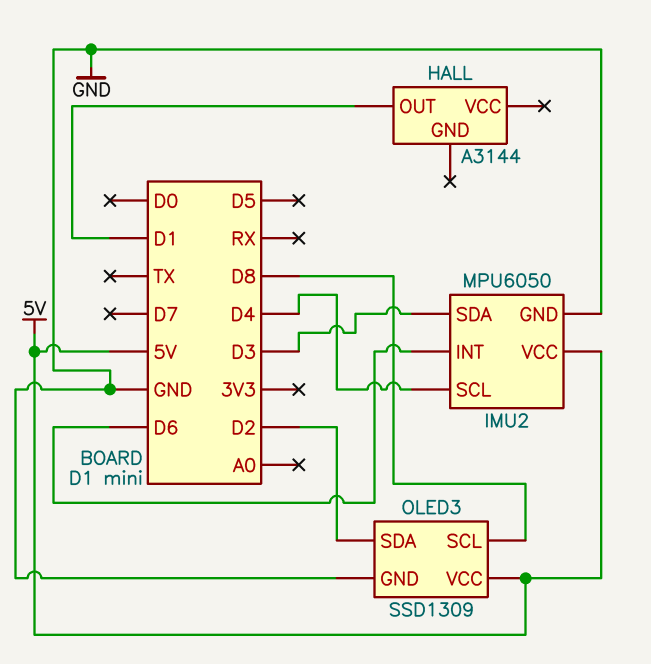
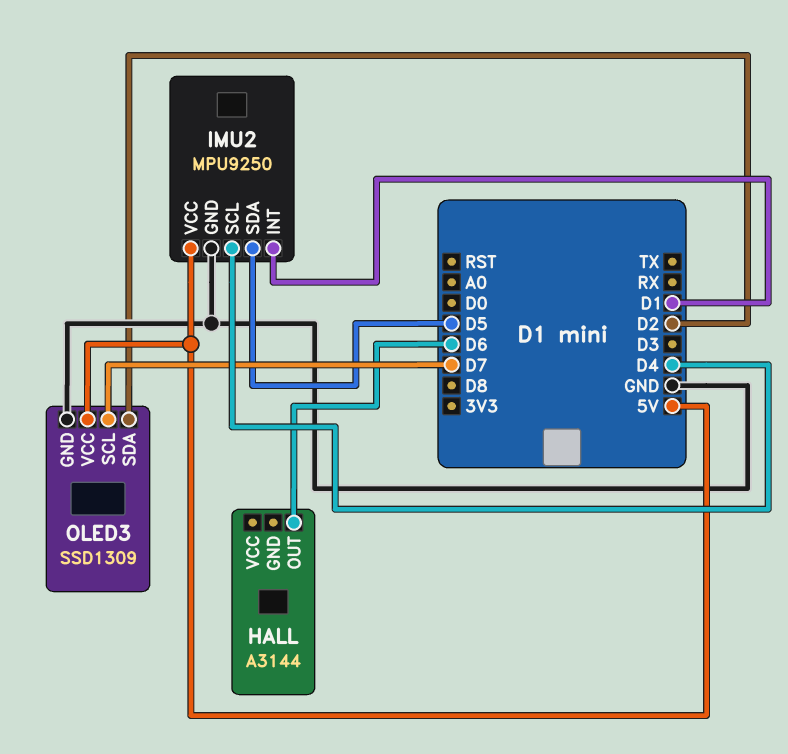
HALL pin OUT: D1 -> D6
IMU2: MPU6050 -> MPU9250
IMU2 pin INT: D6 -> D1
IMU2 pin SDA: D3 -> D5
OLED3 pin SCL: D8 -> D7

